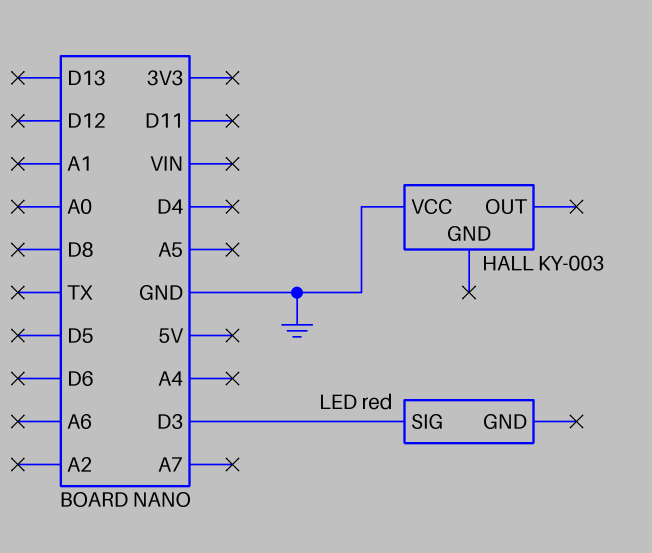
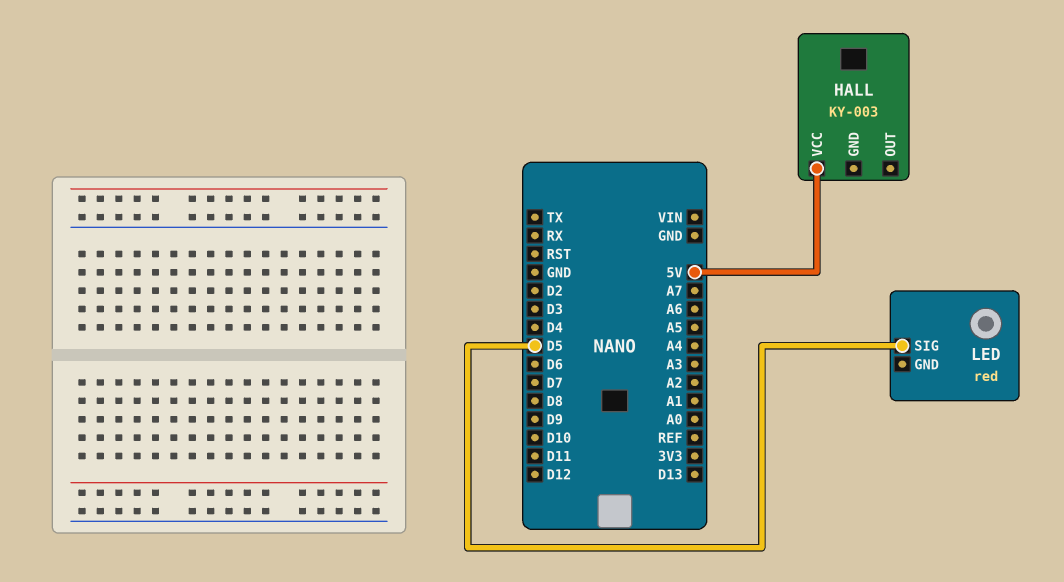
HALL pin VCC: GND -> 5V
LED pin SIG: D3 -> D5

